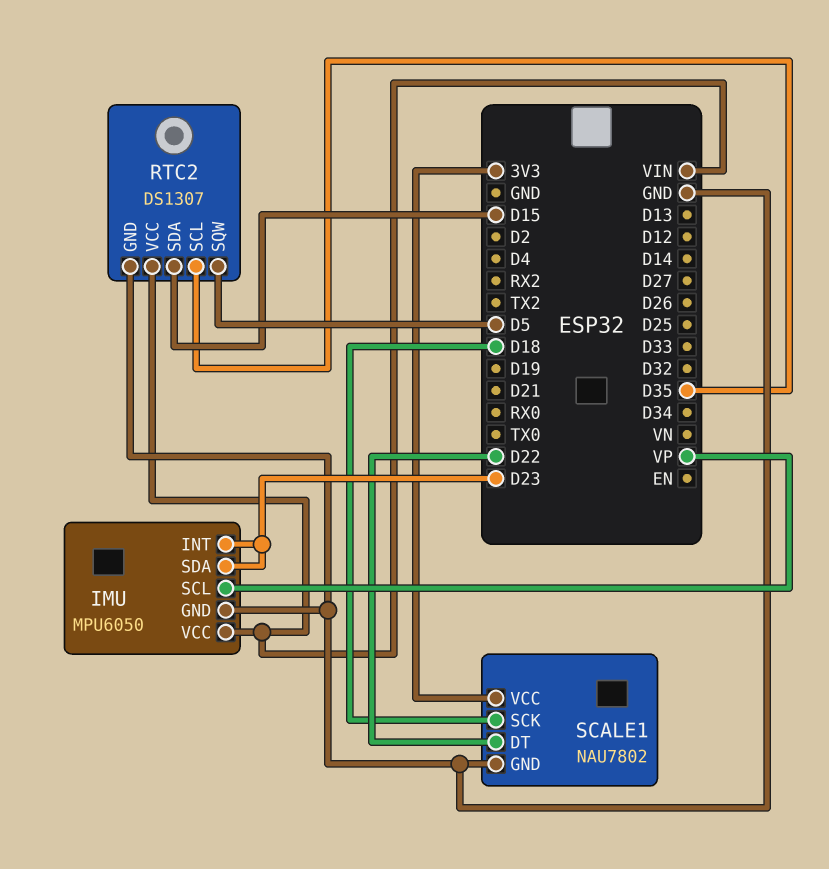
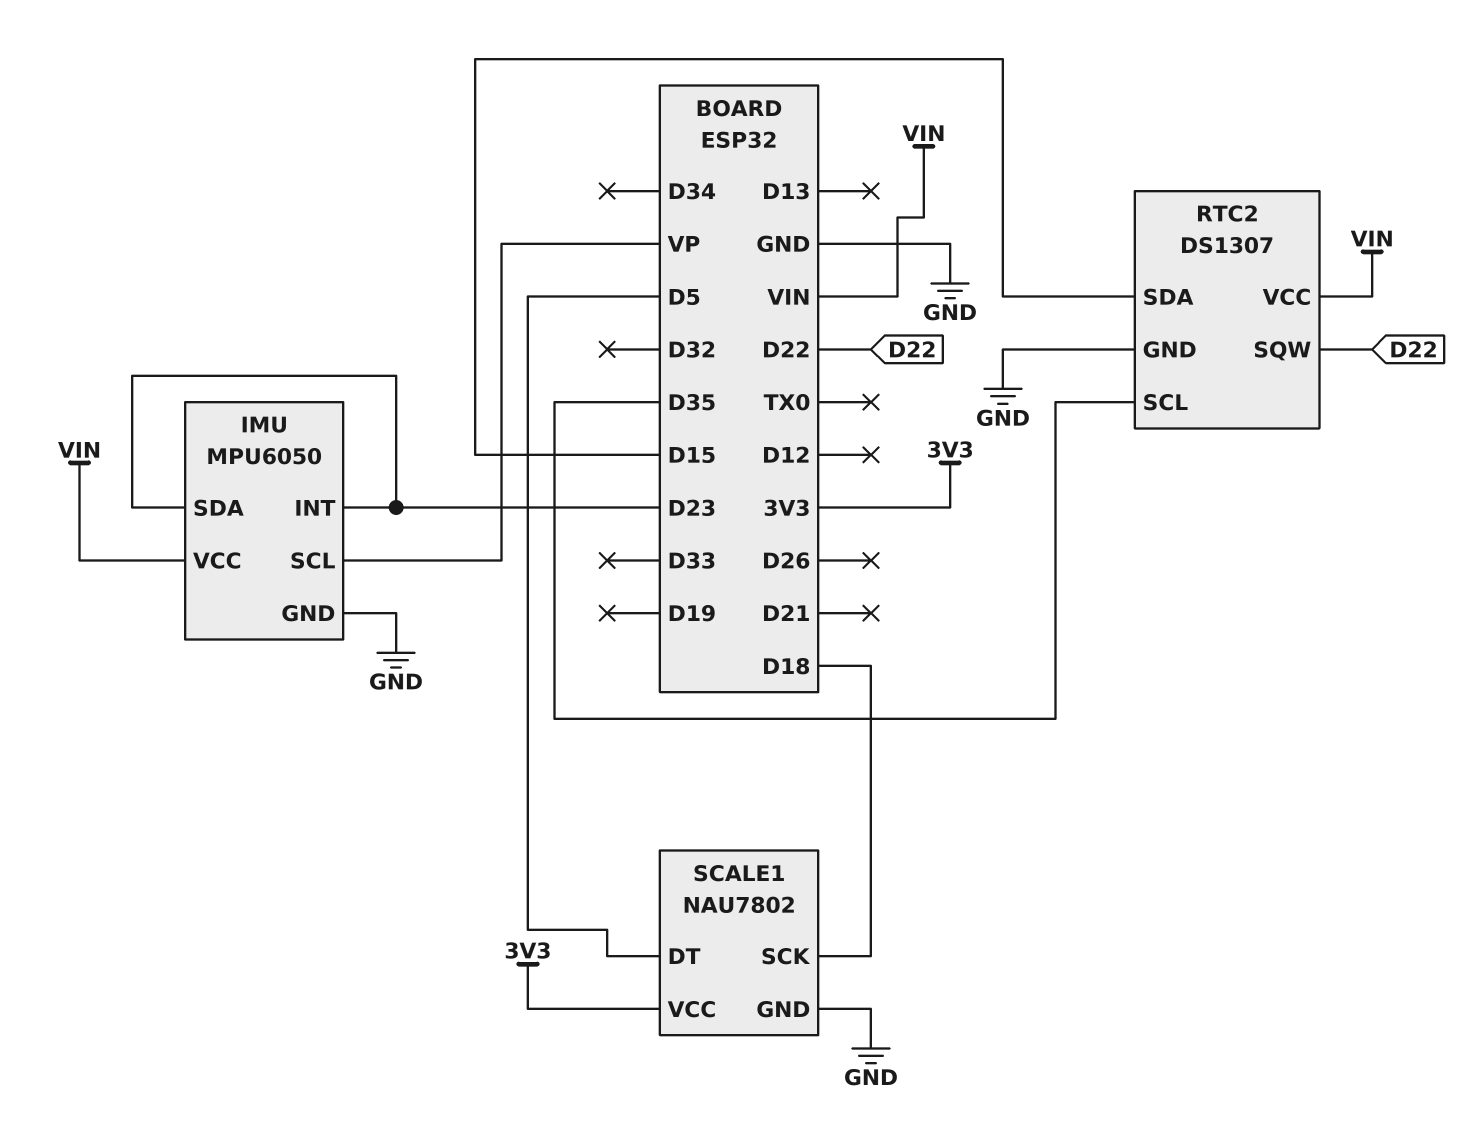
RTC2 pin SQW: D5 -> D22
SCALE1 pin DT: D22 -> D5

